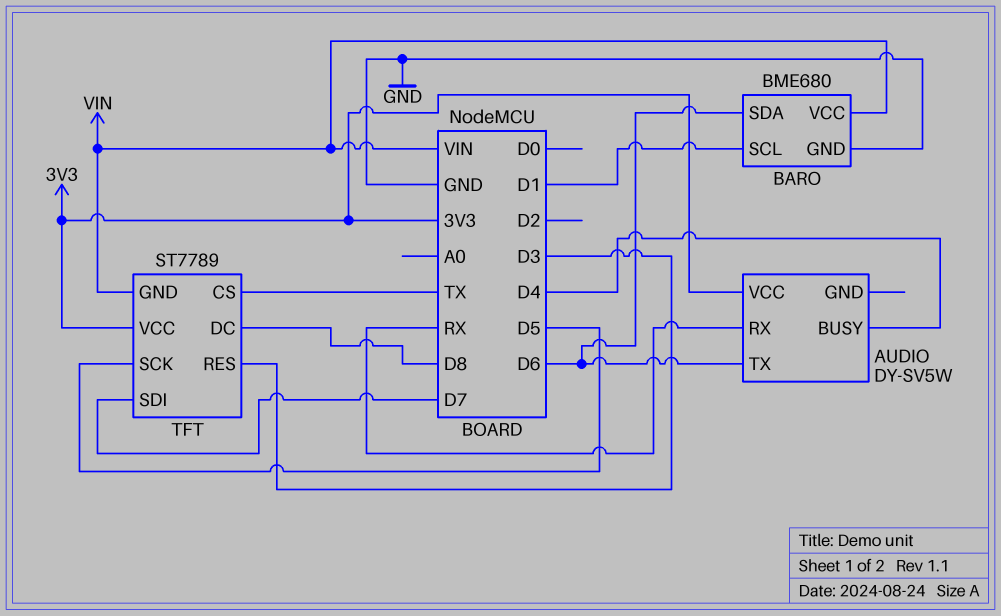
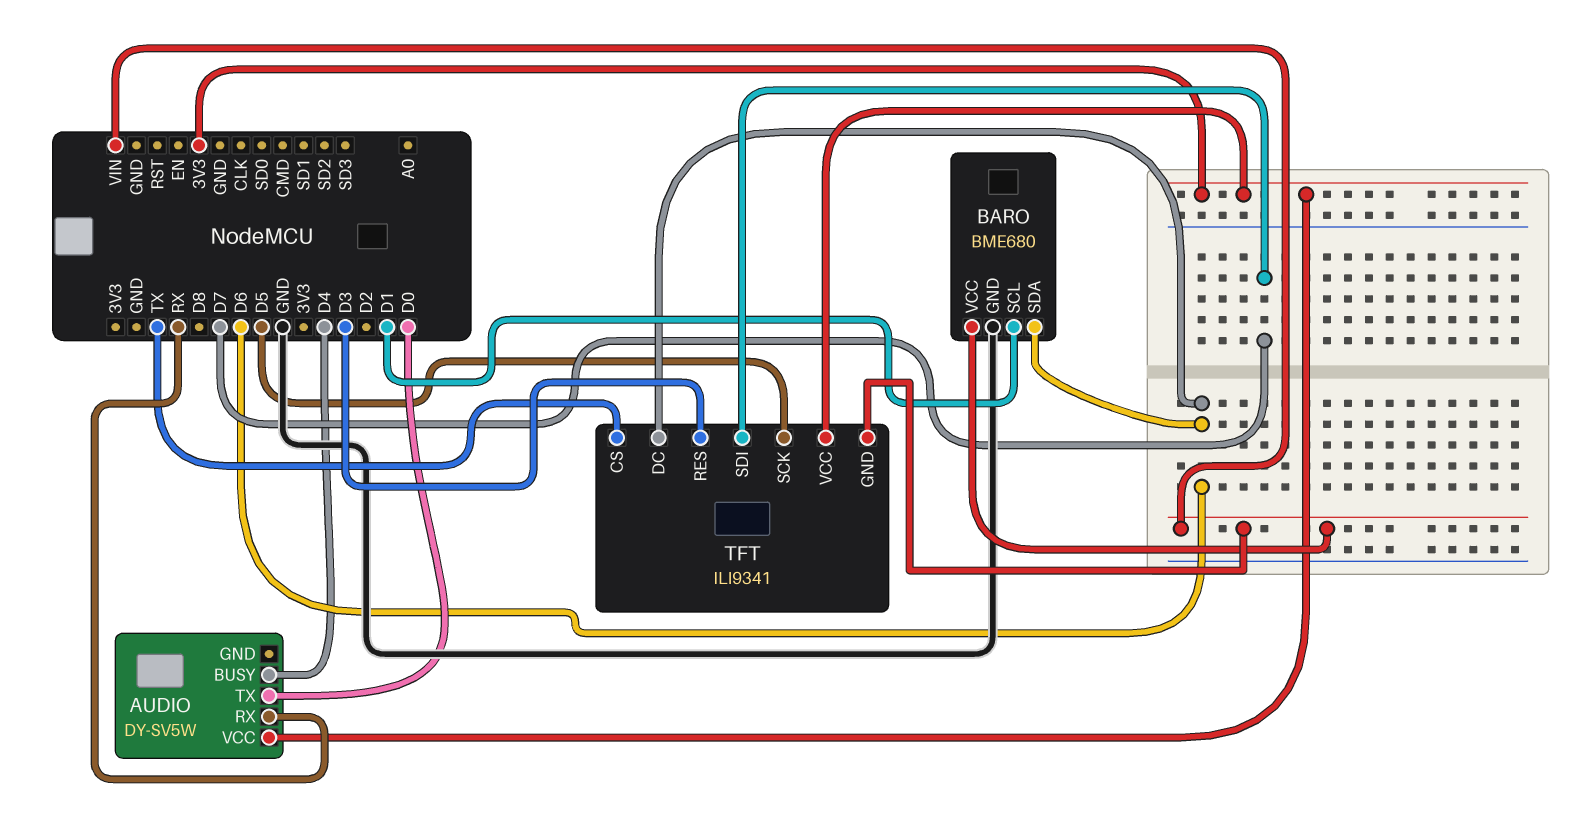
AUDIO pin TX: D6 -> D0
TFT: ST7789 -> ILI9341
TFT pin DC: D8 -> D6

